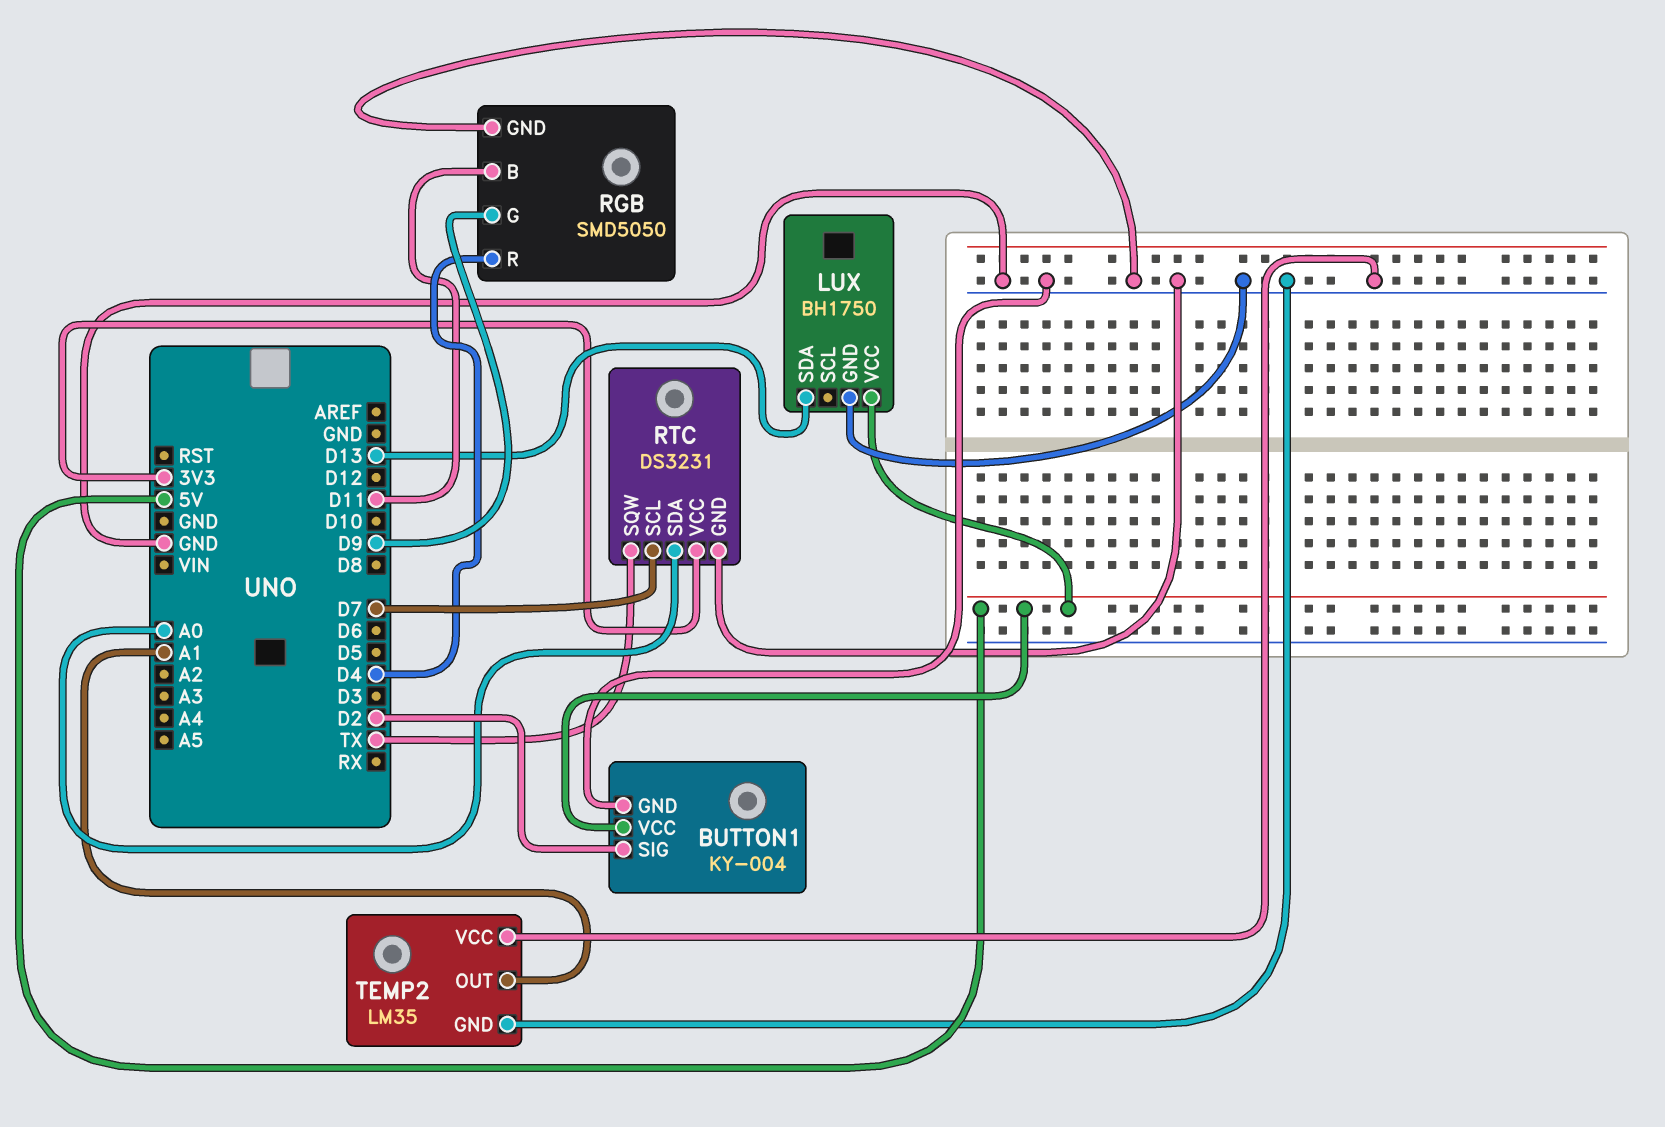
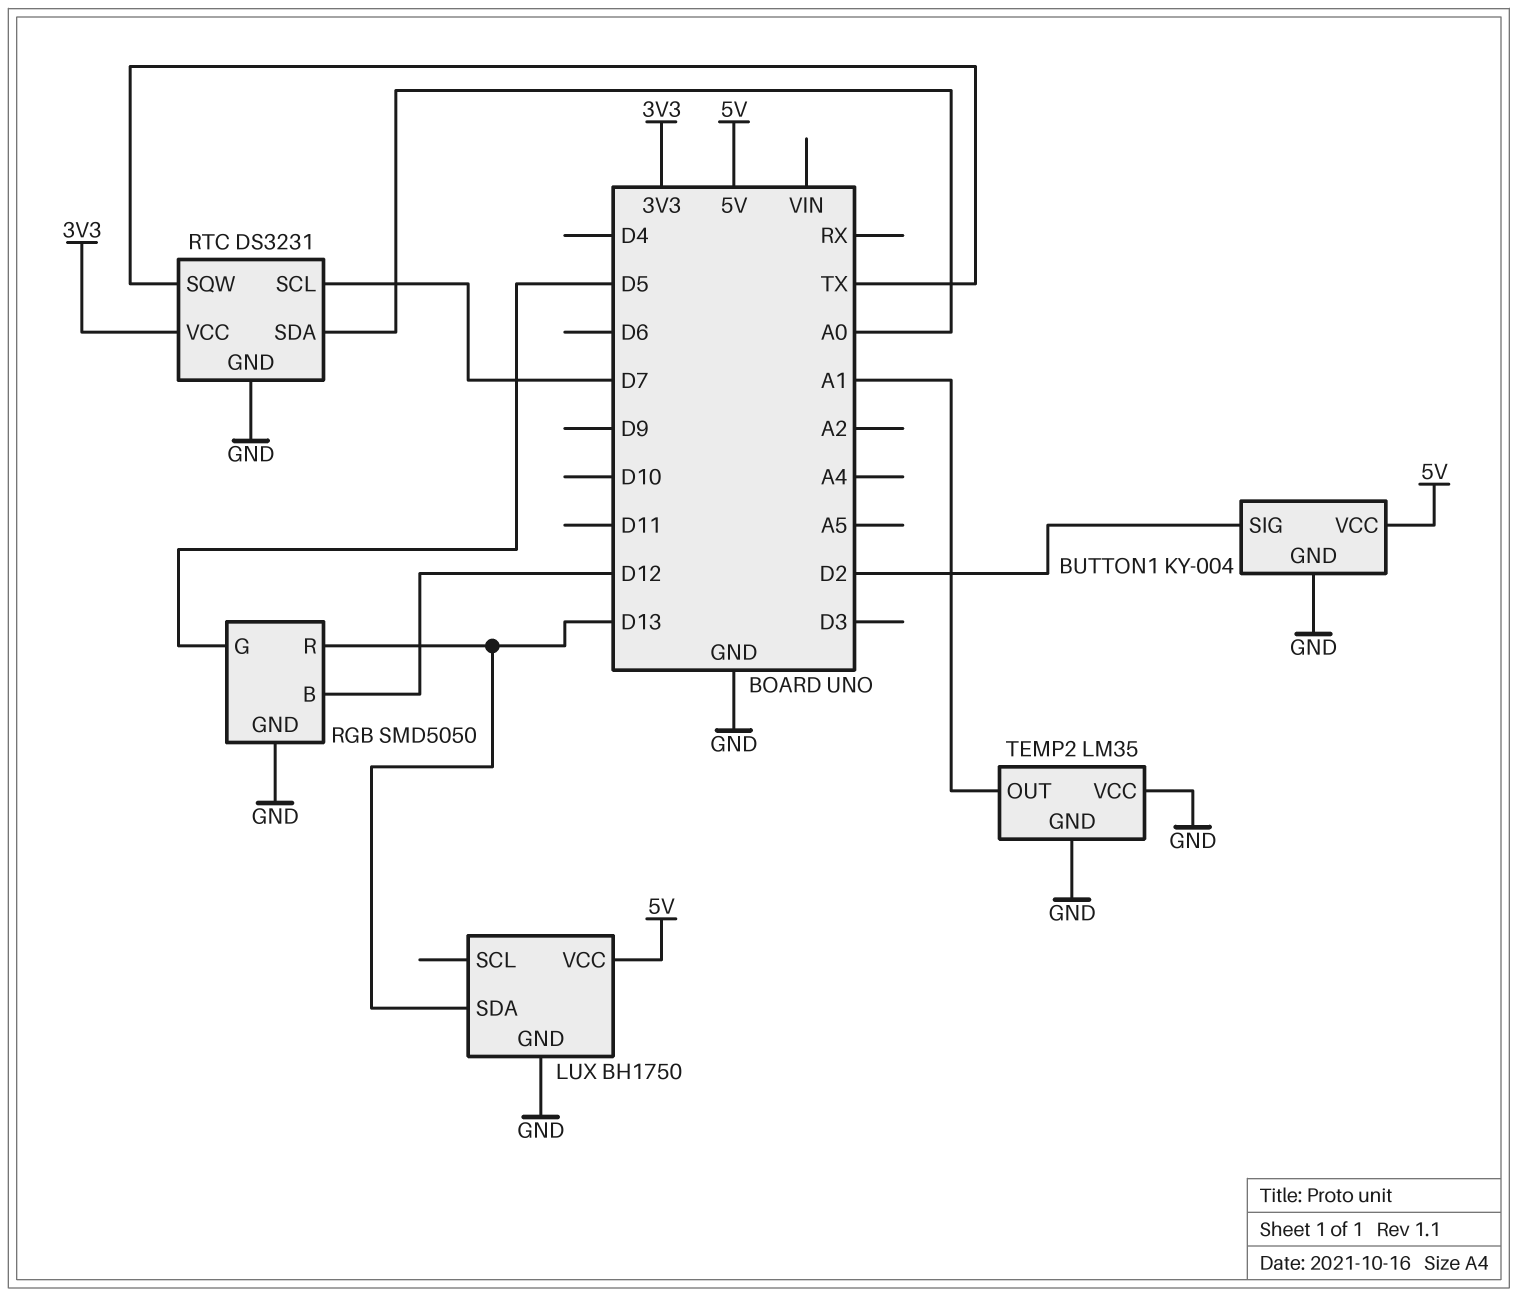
RGB pin B: D11 -> D12
RGB pin G: D9 -> D5
RGB pin R: D4 -> D13

